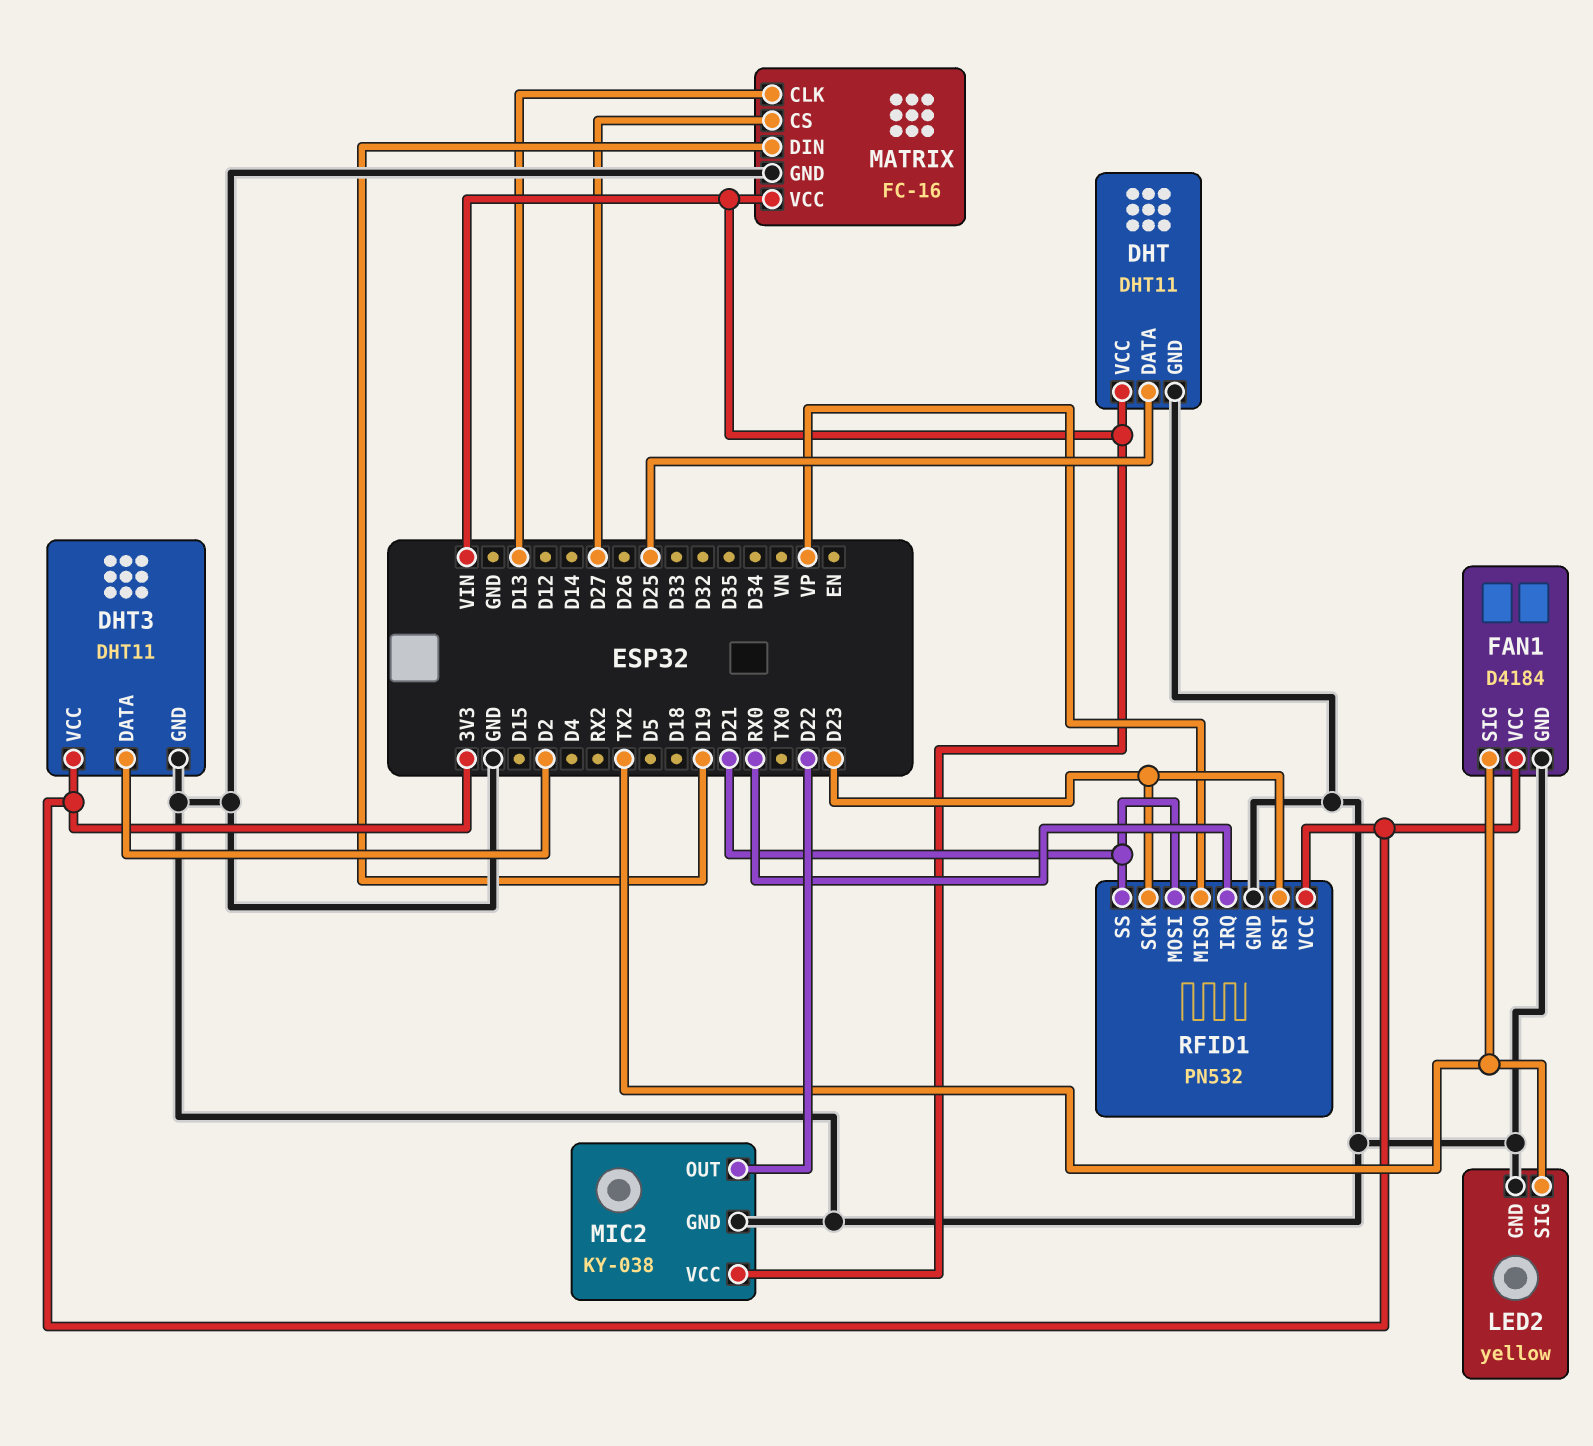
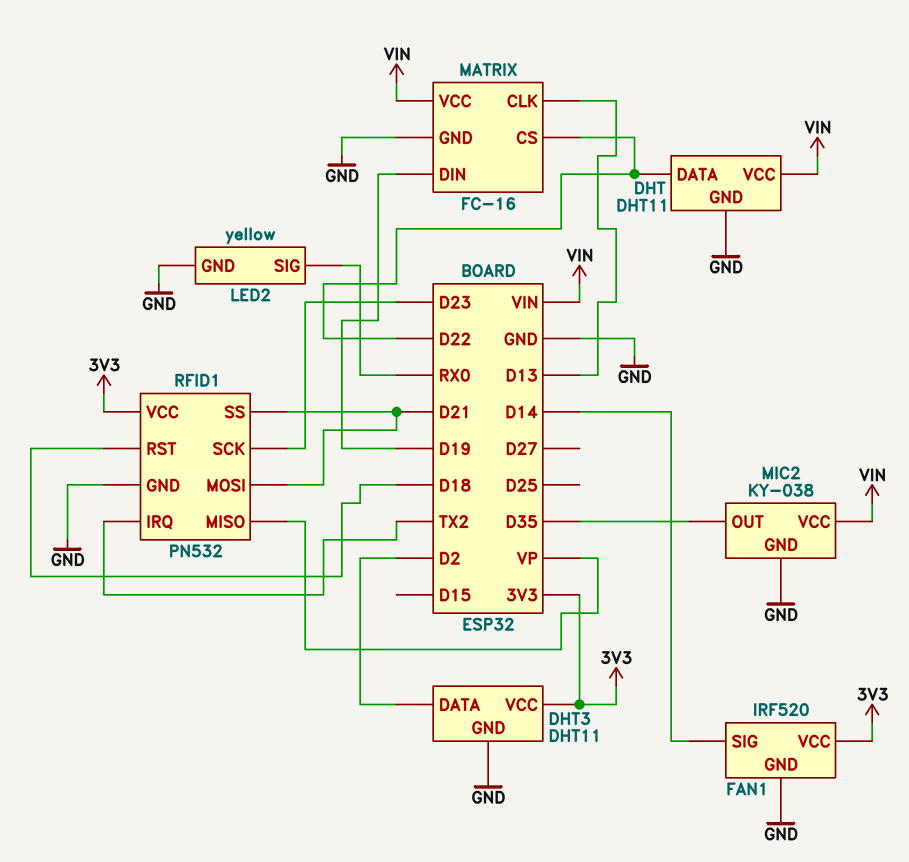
DHT pin DATA: D25 -> D22
FAN1: D4184 -> IRF520
FAN1 pin SIG: TX2 -> D14
LED2 pin SIG: TX2 -> RX0
MATRIX pin CS: D27 -> D22
MIC2 pin OUT: D22 -> D35
RFID1 pin IRQ: RX0 -> TX2
RFID1 pin RST: D23 -> D18

